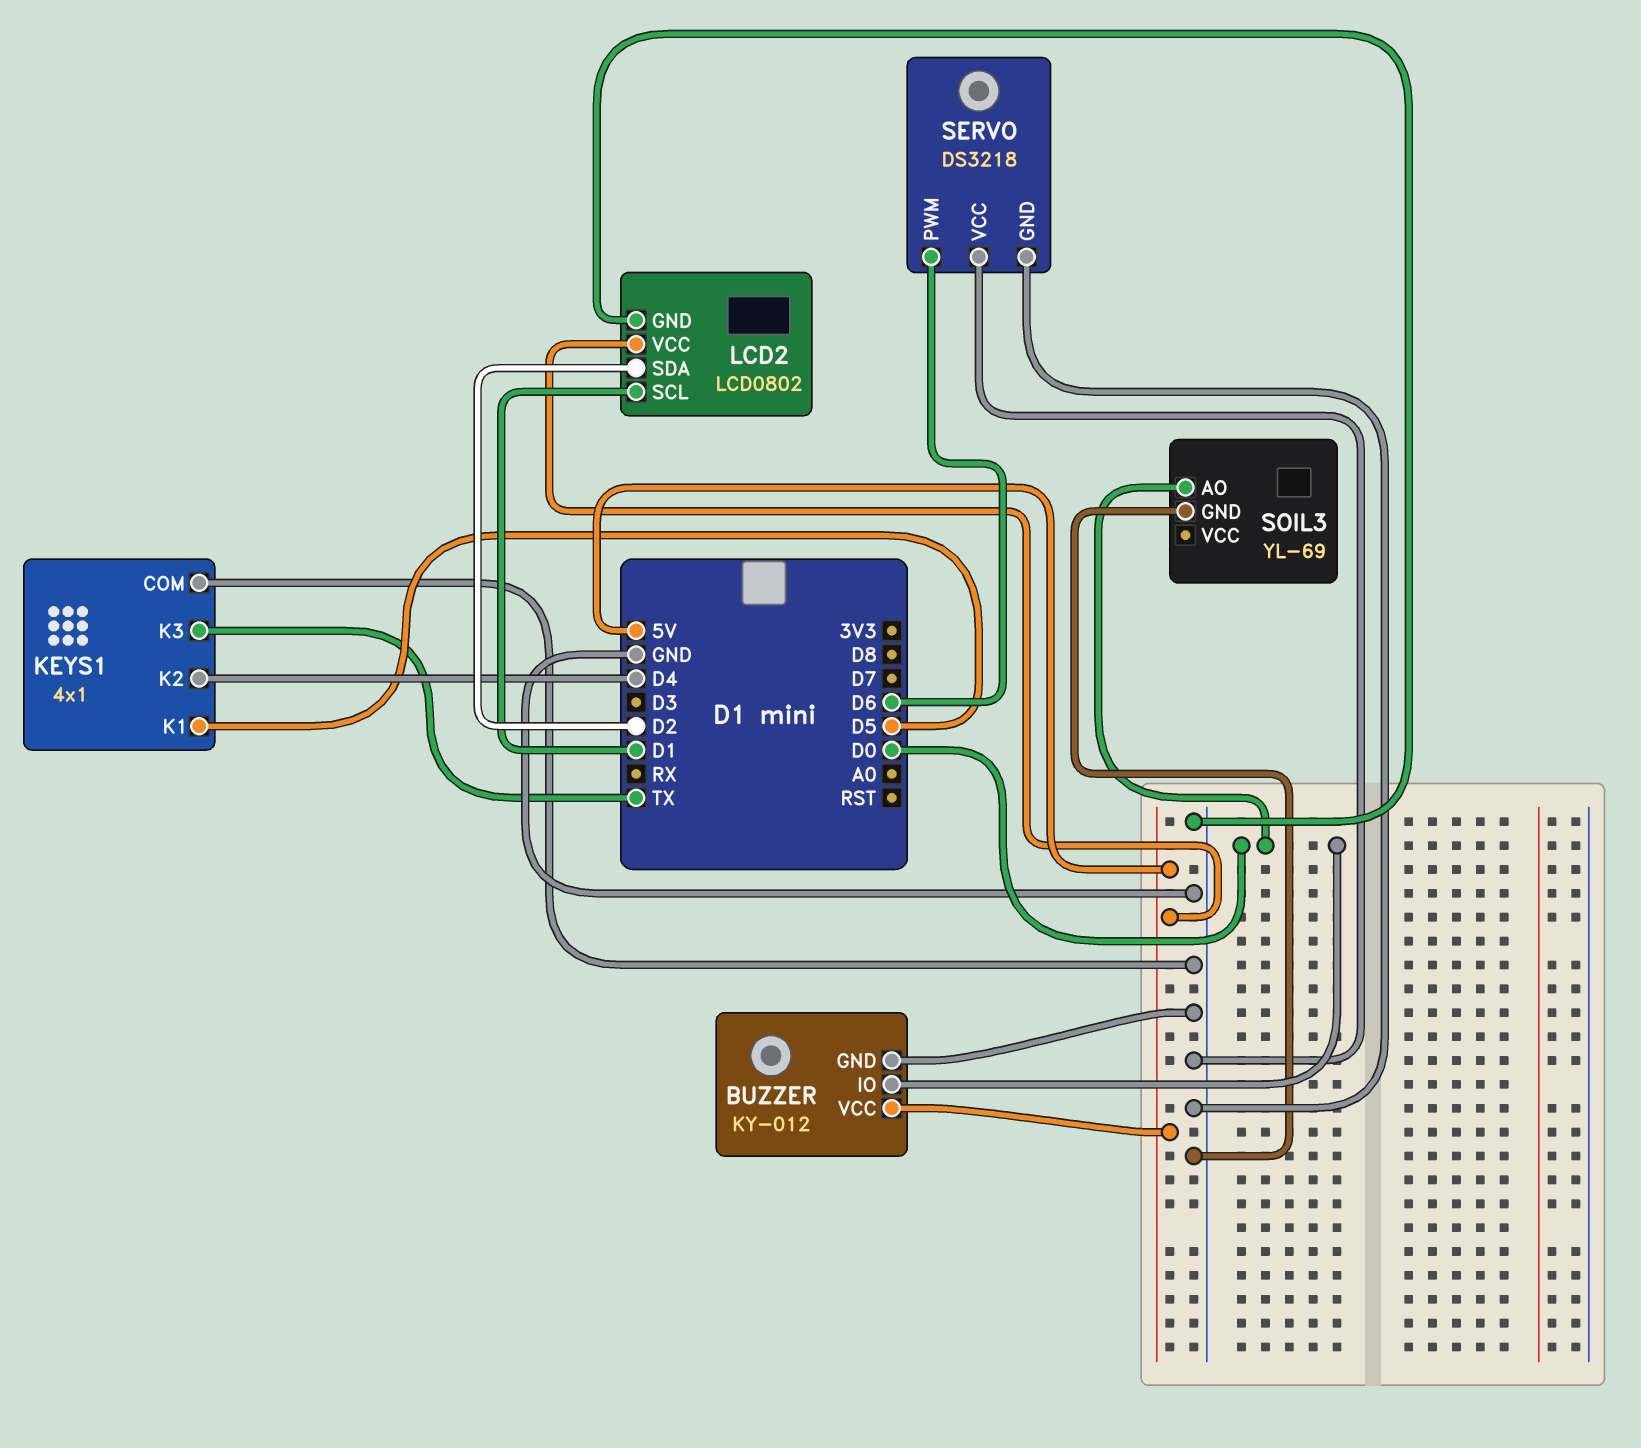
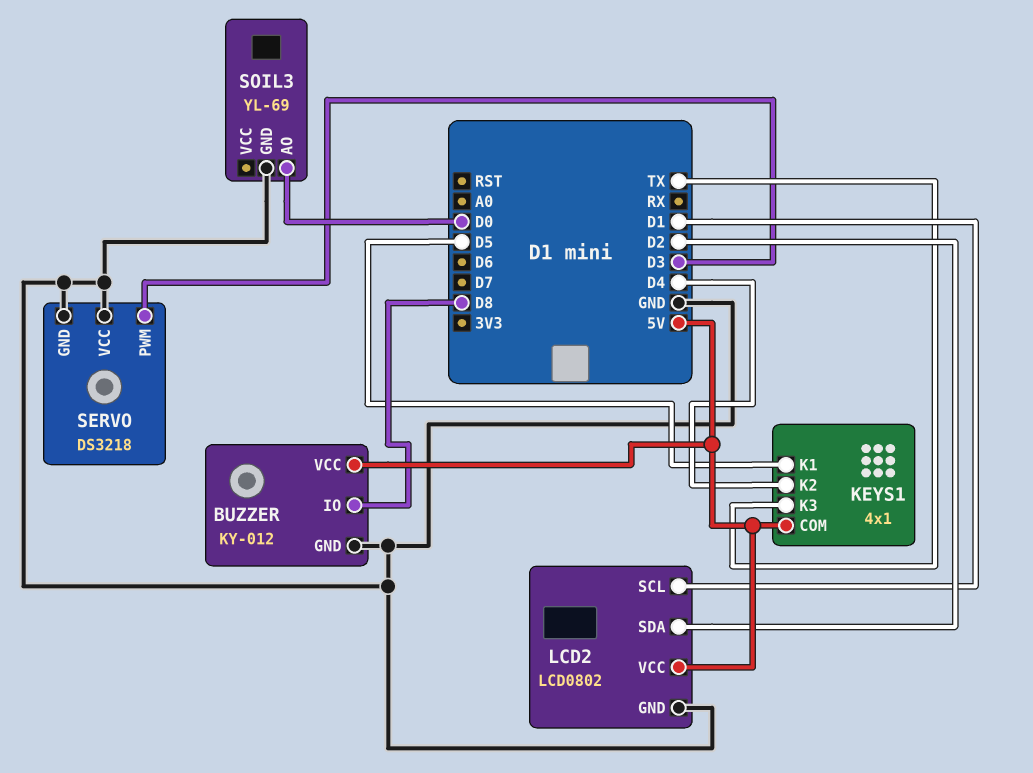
BUZZER pin IO: D0 -> D8
KEYS1 pin COM: GND -> 5V
SERVO pin PWM: D6 -> D3

